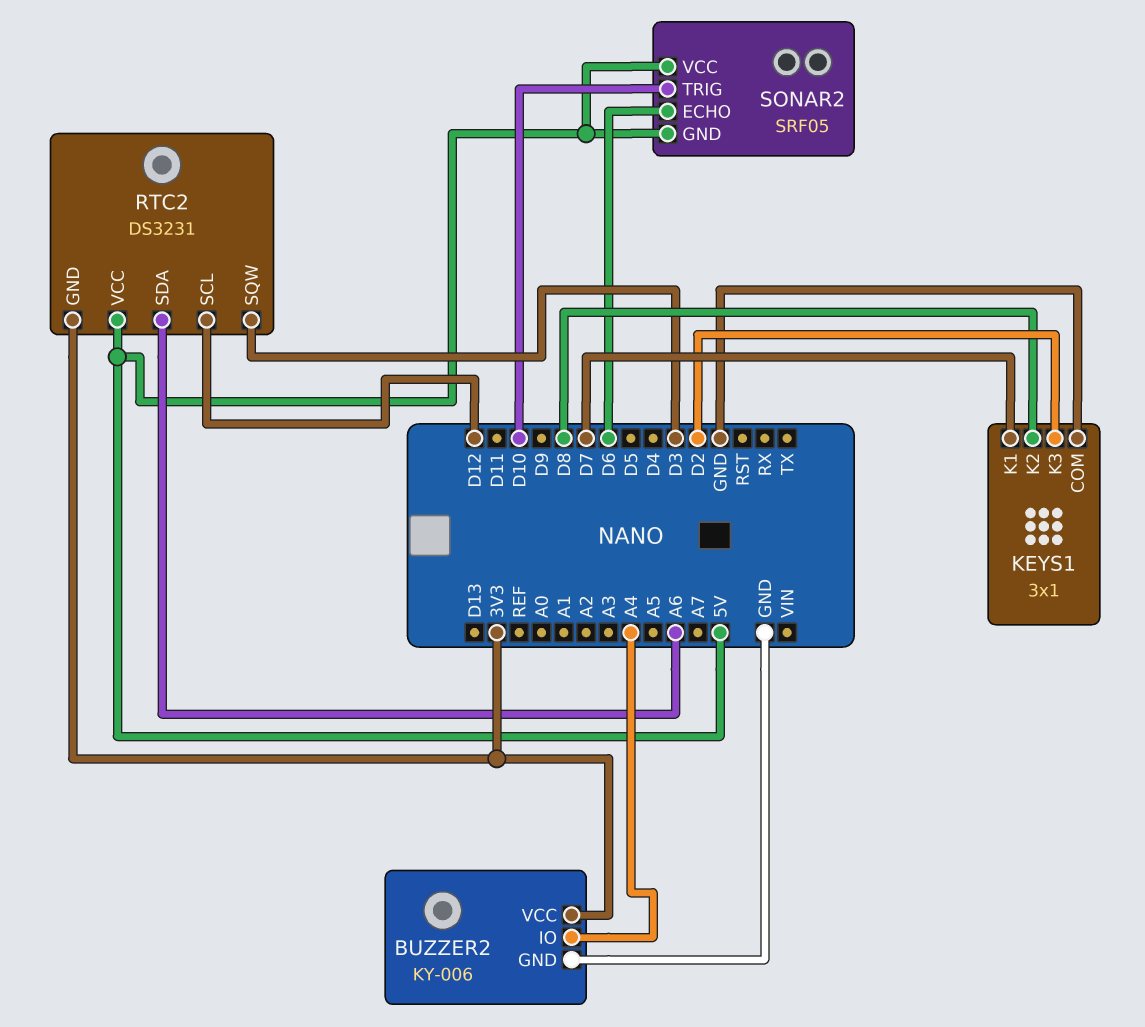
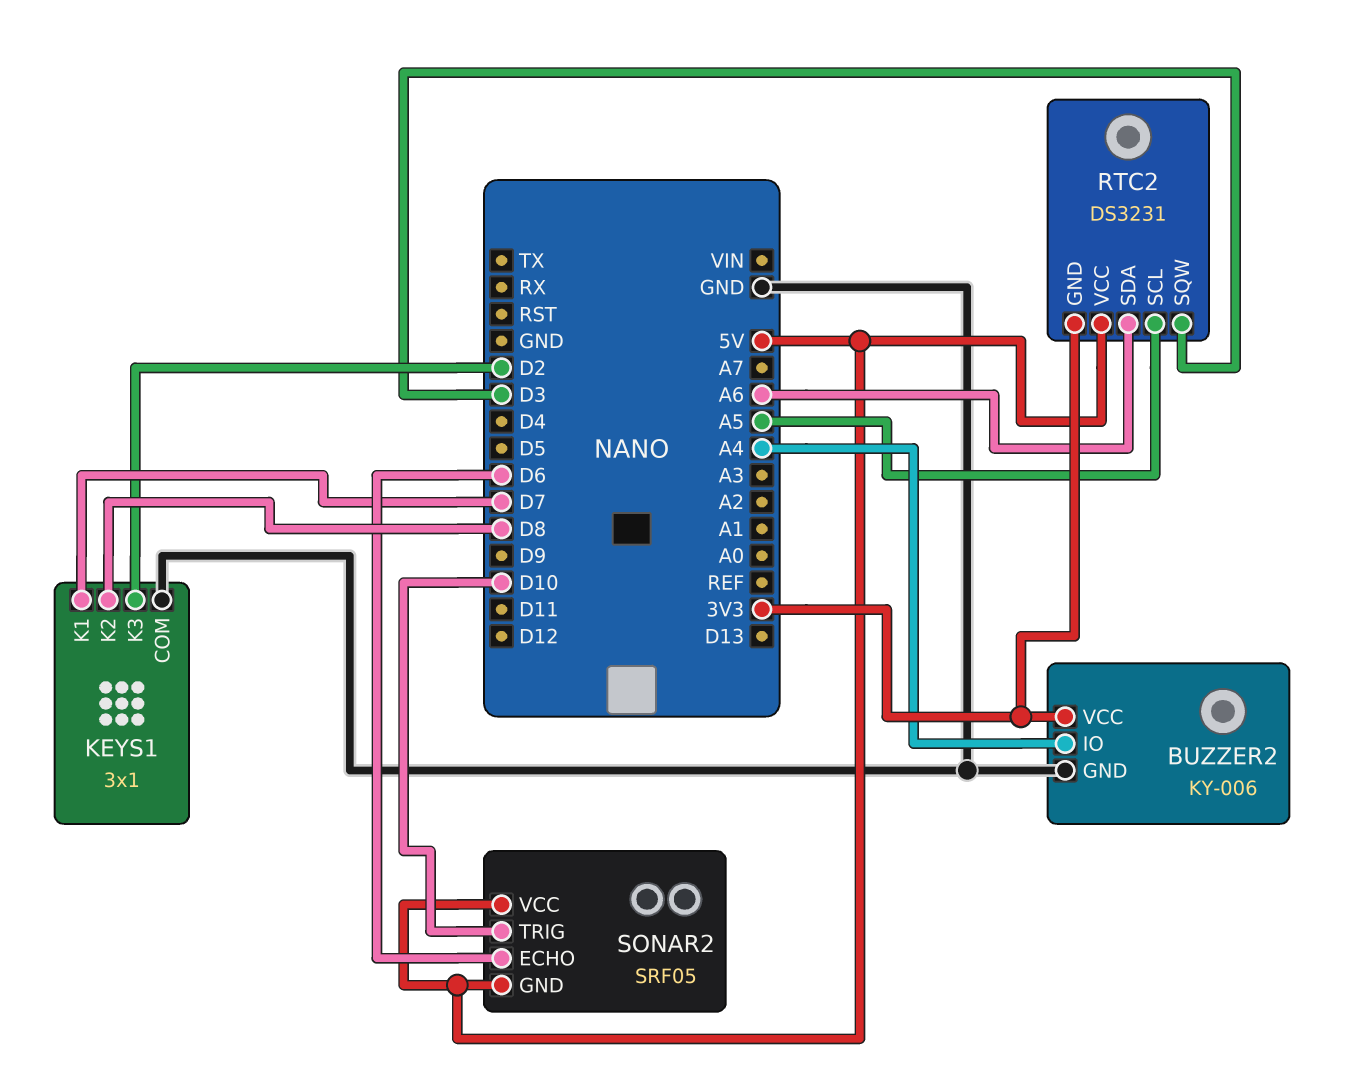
RTC2 pin SCL: D12 -> A5

